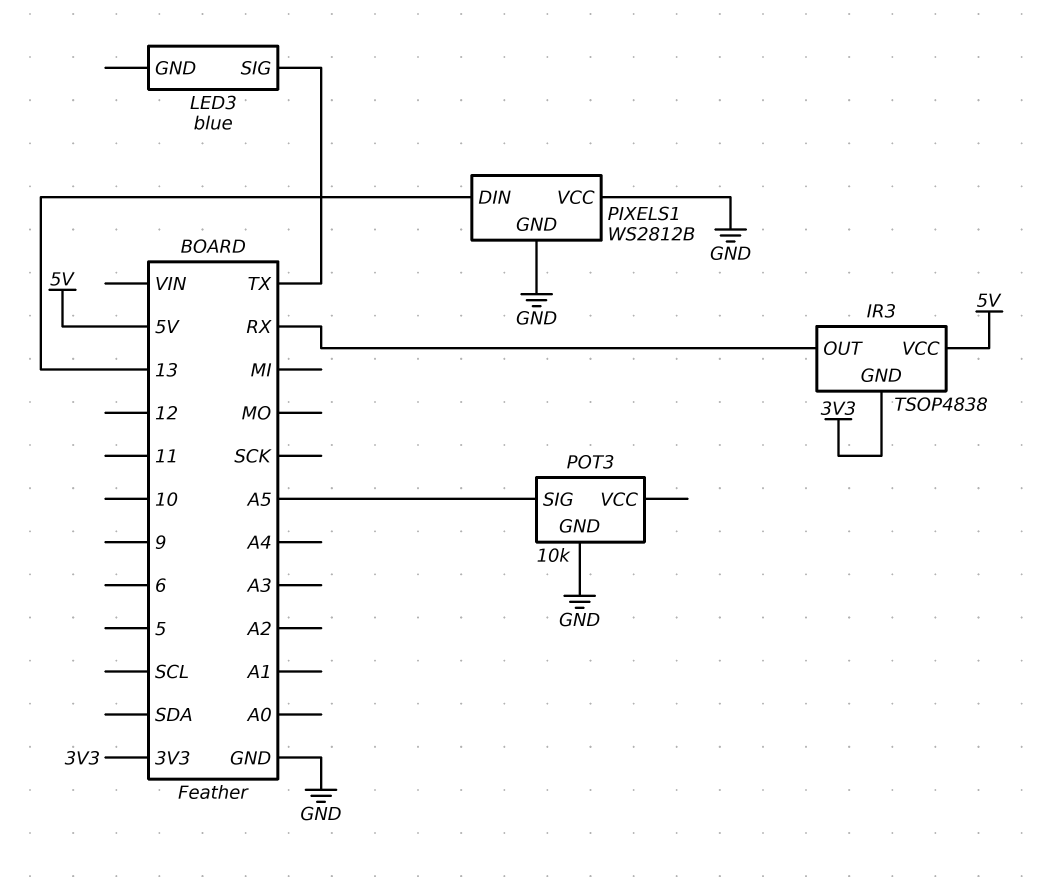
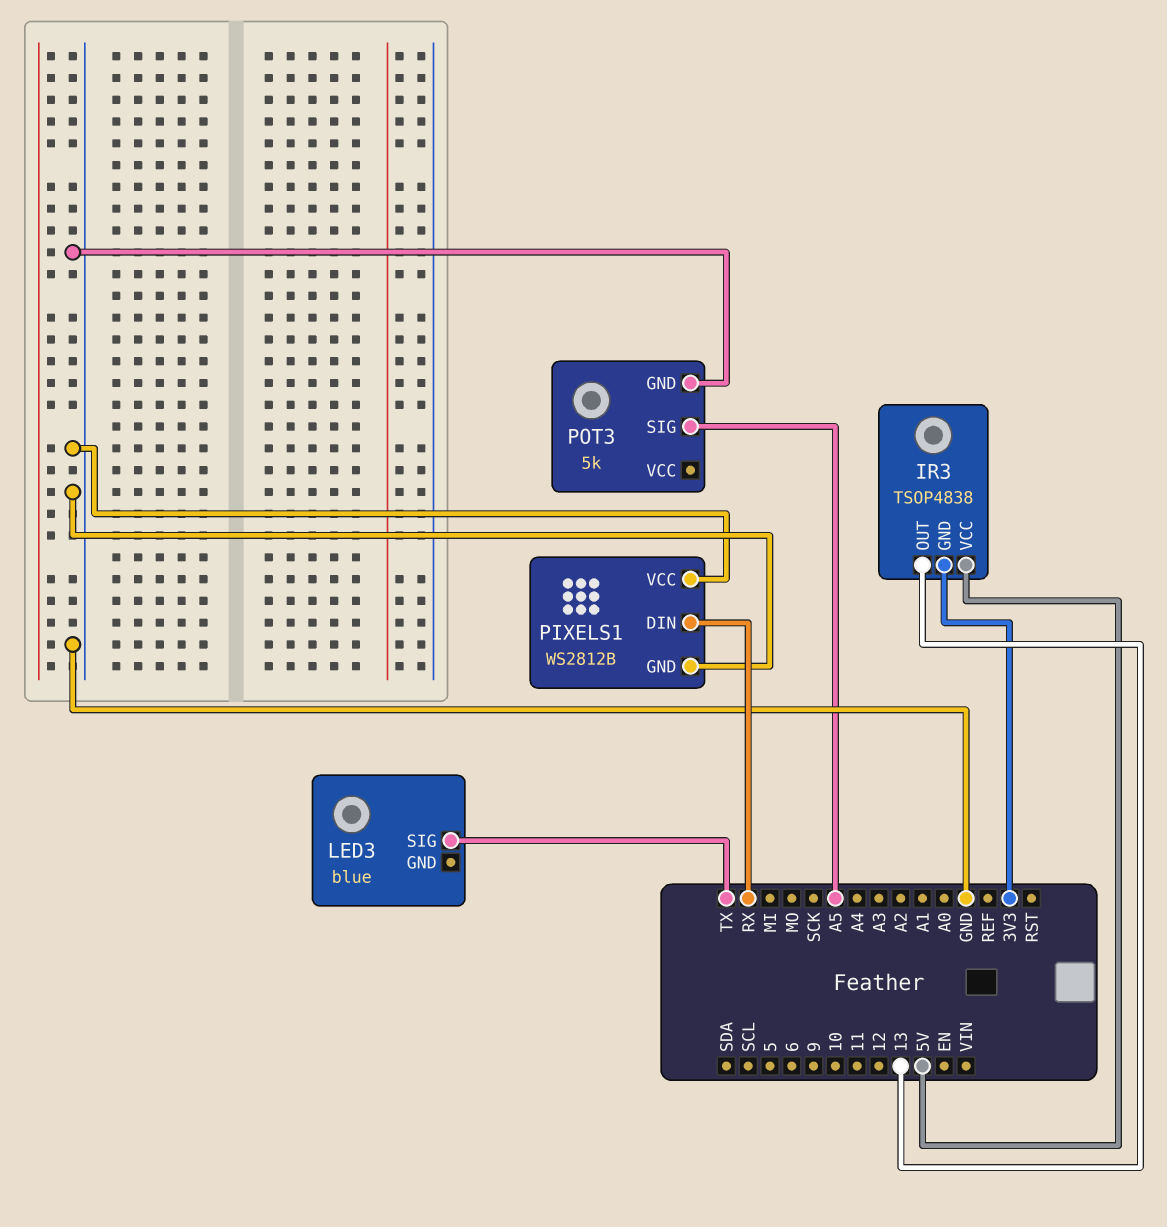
IR3 pin OUT: RX -> 13
PIXELS1 pin DIN: 13 -> RX
POT3: 10k -> 5k

